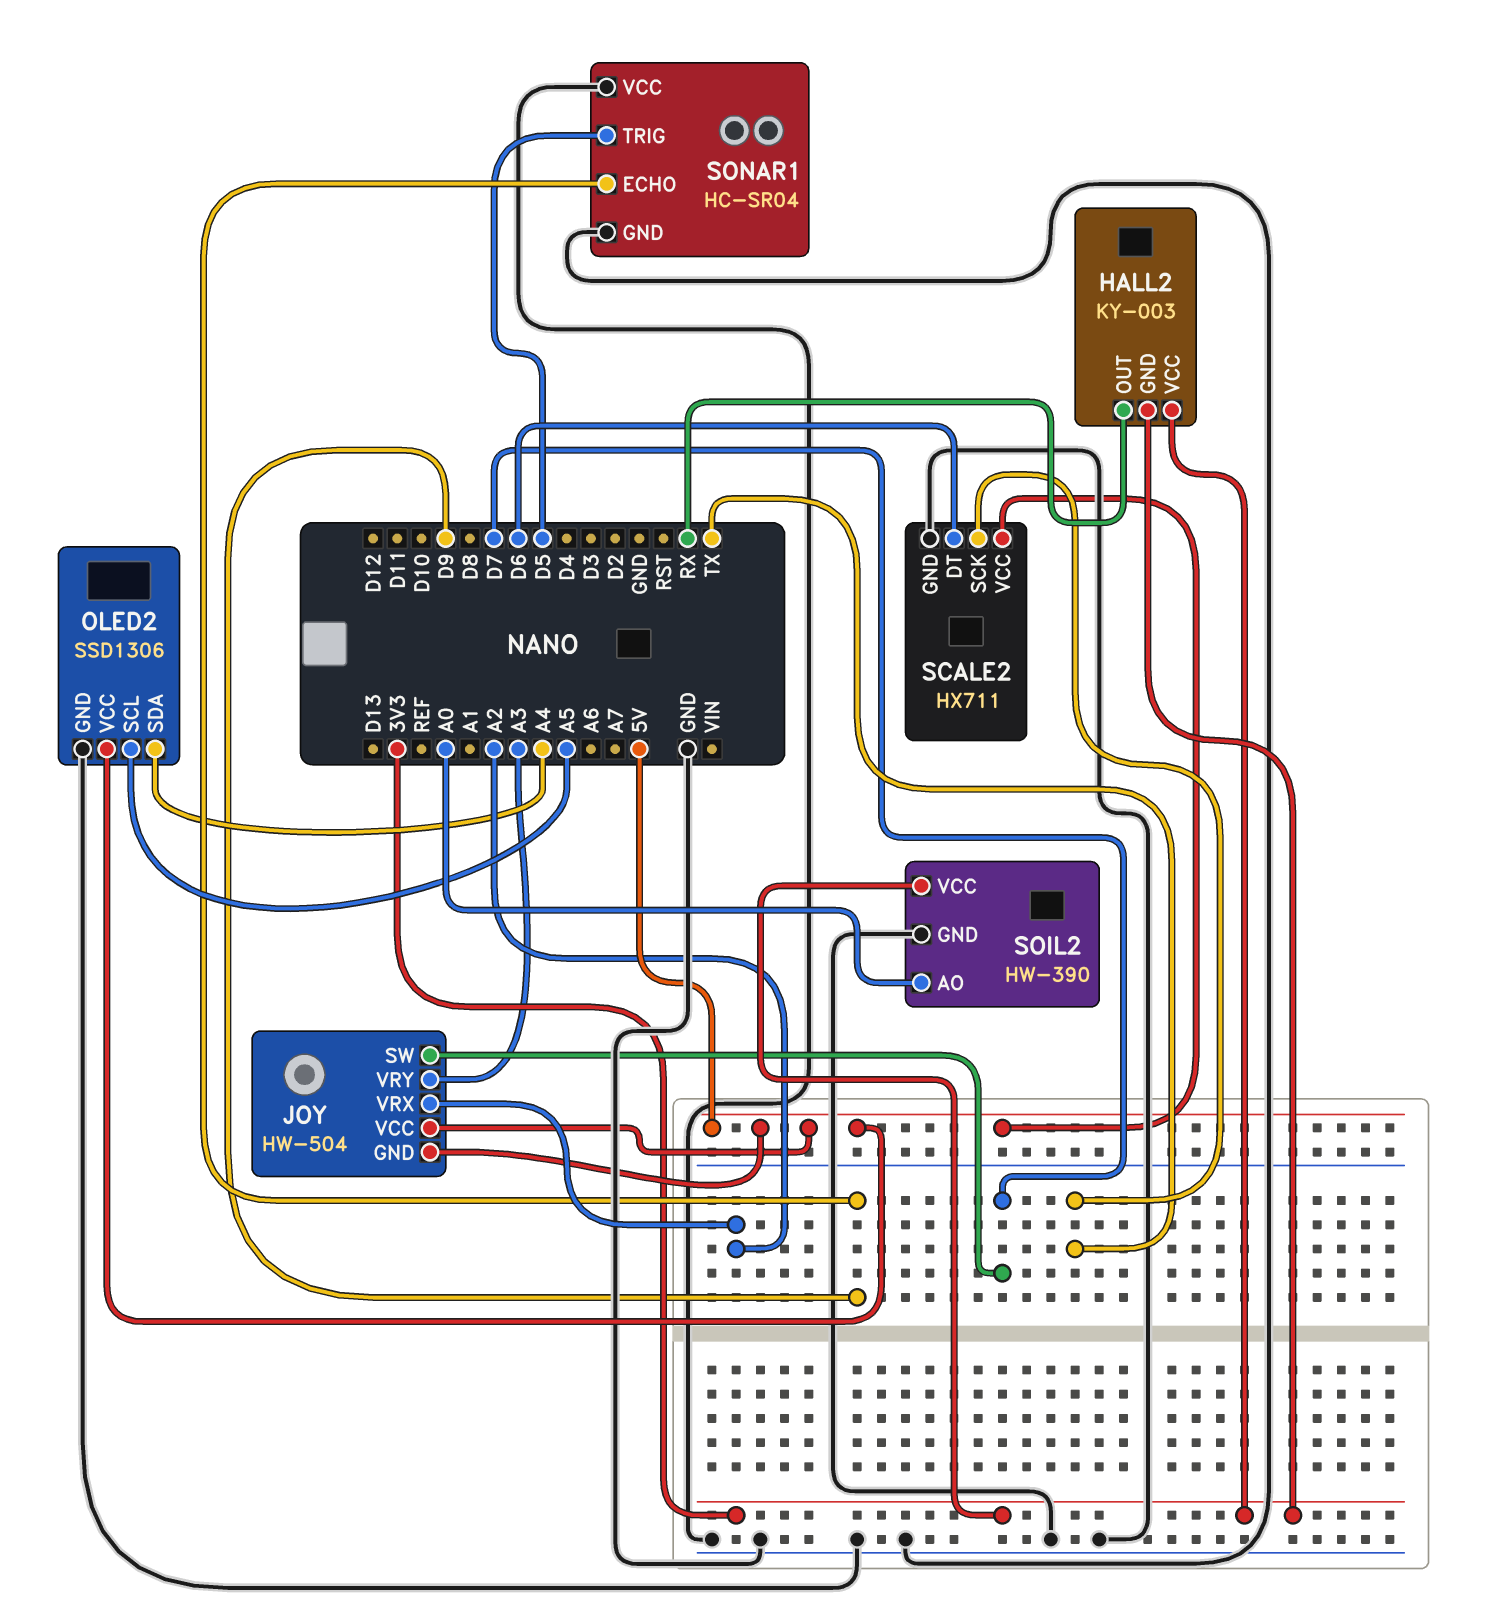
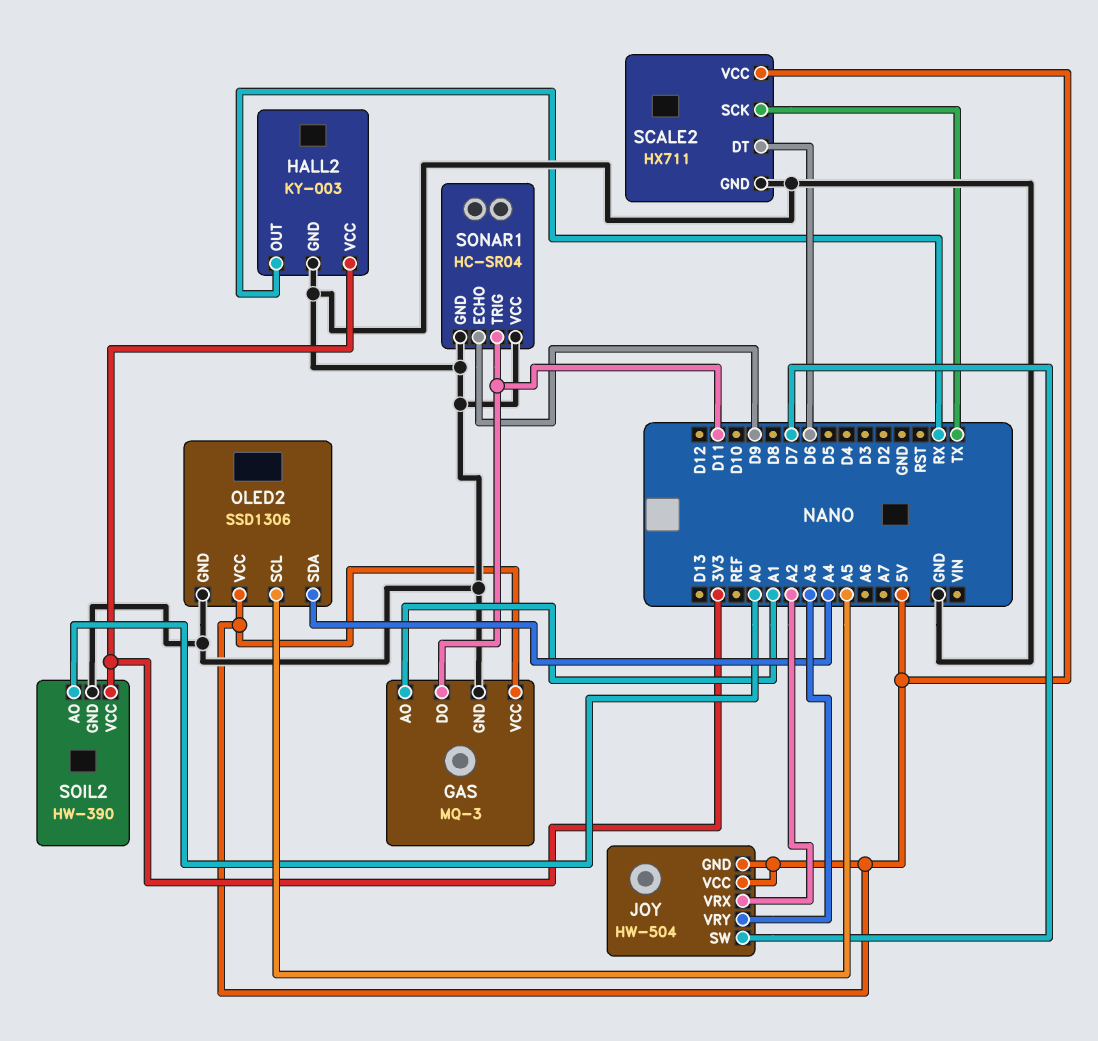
GAS: none -> MQ-3
GAS pin AO: none -> A1
GAS pin DO: none -> D11
GAS pin GND: none -> GND
GAS pin VCC: none -> 5V
HALL2 pin GND: 3V3 -> GND
SONAR1 pin TRIG: D5 -> D11

